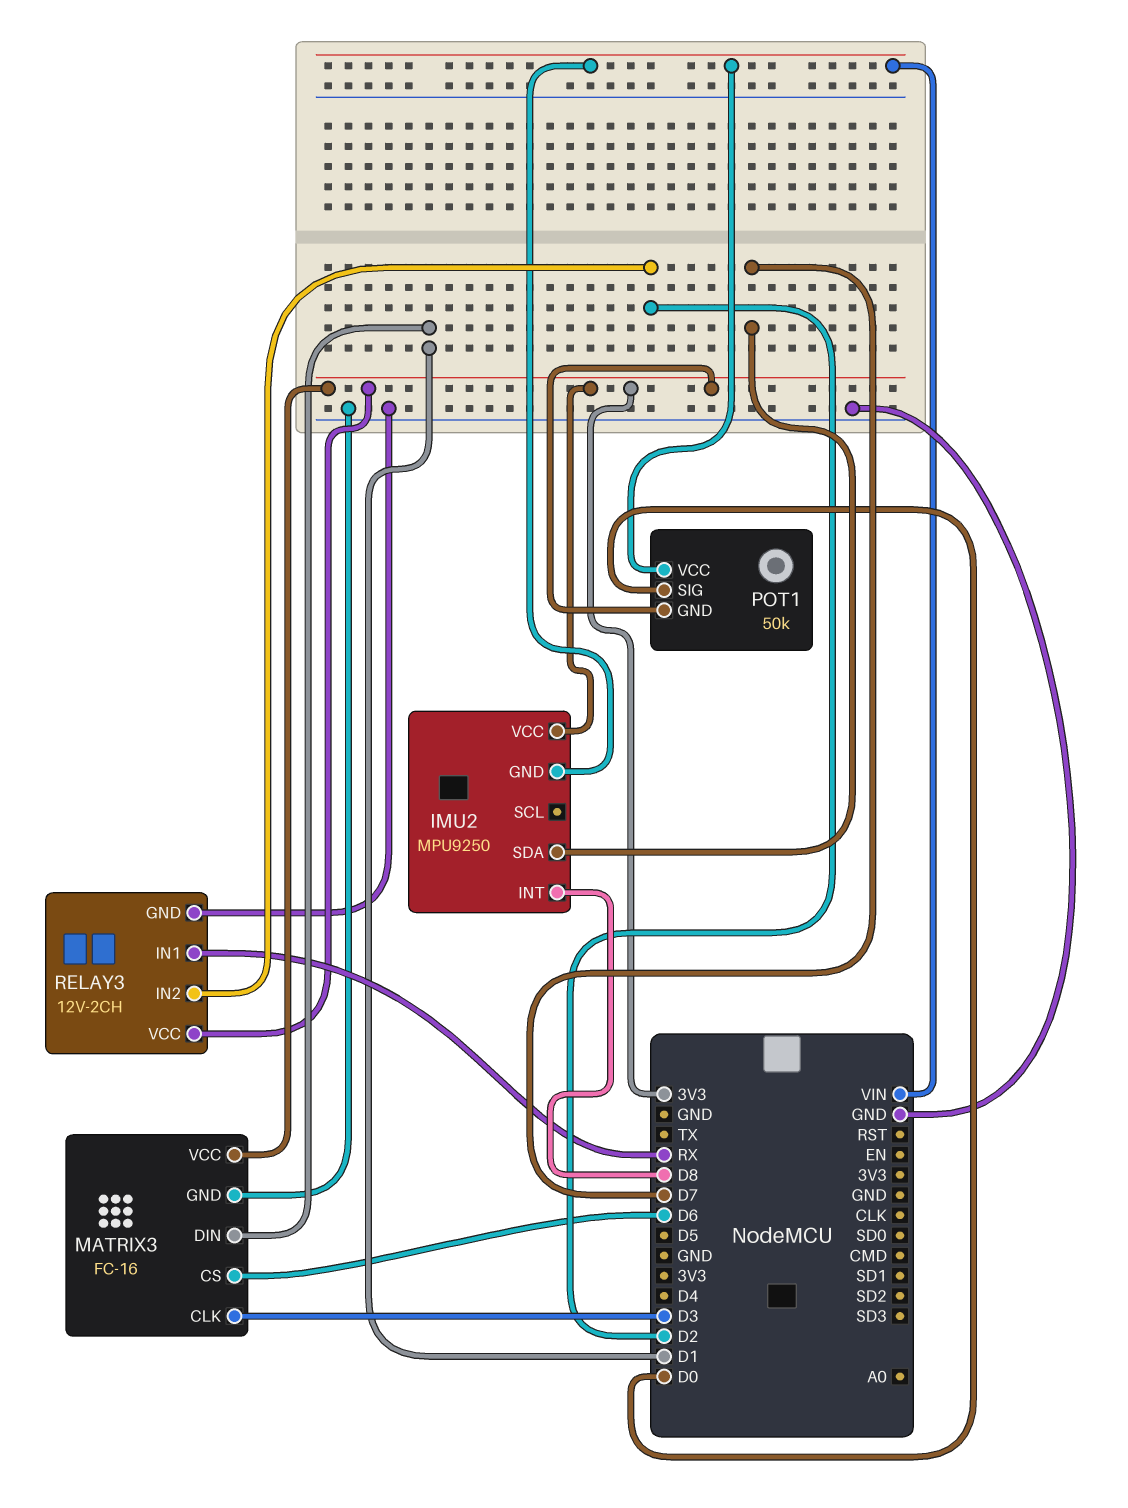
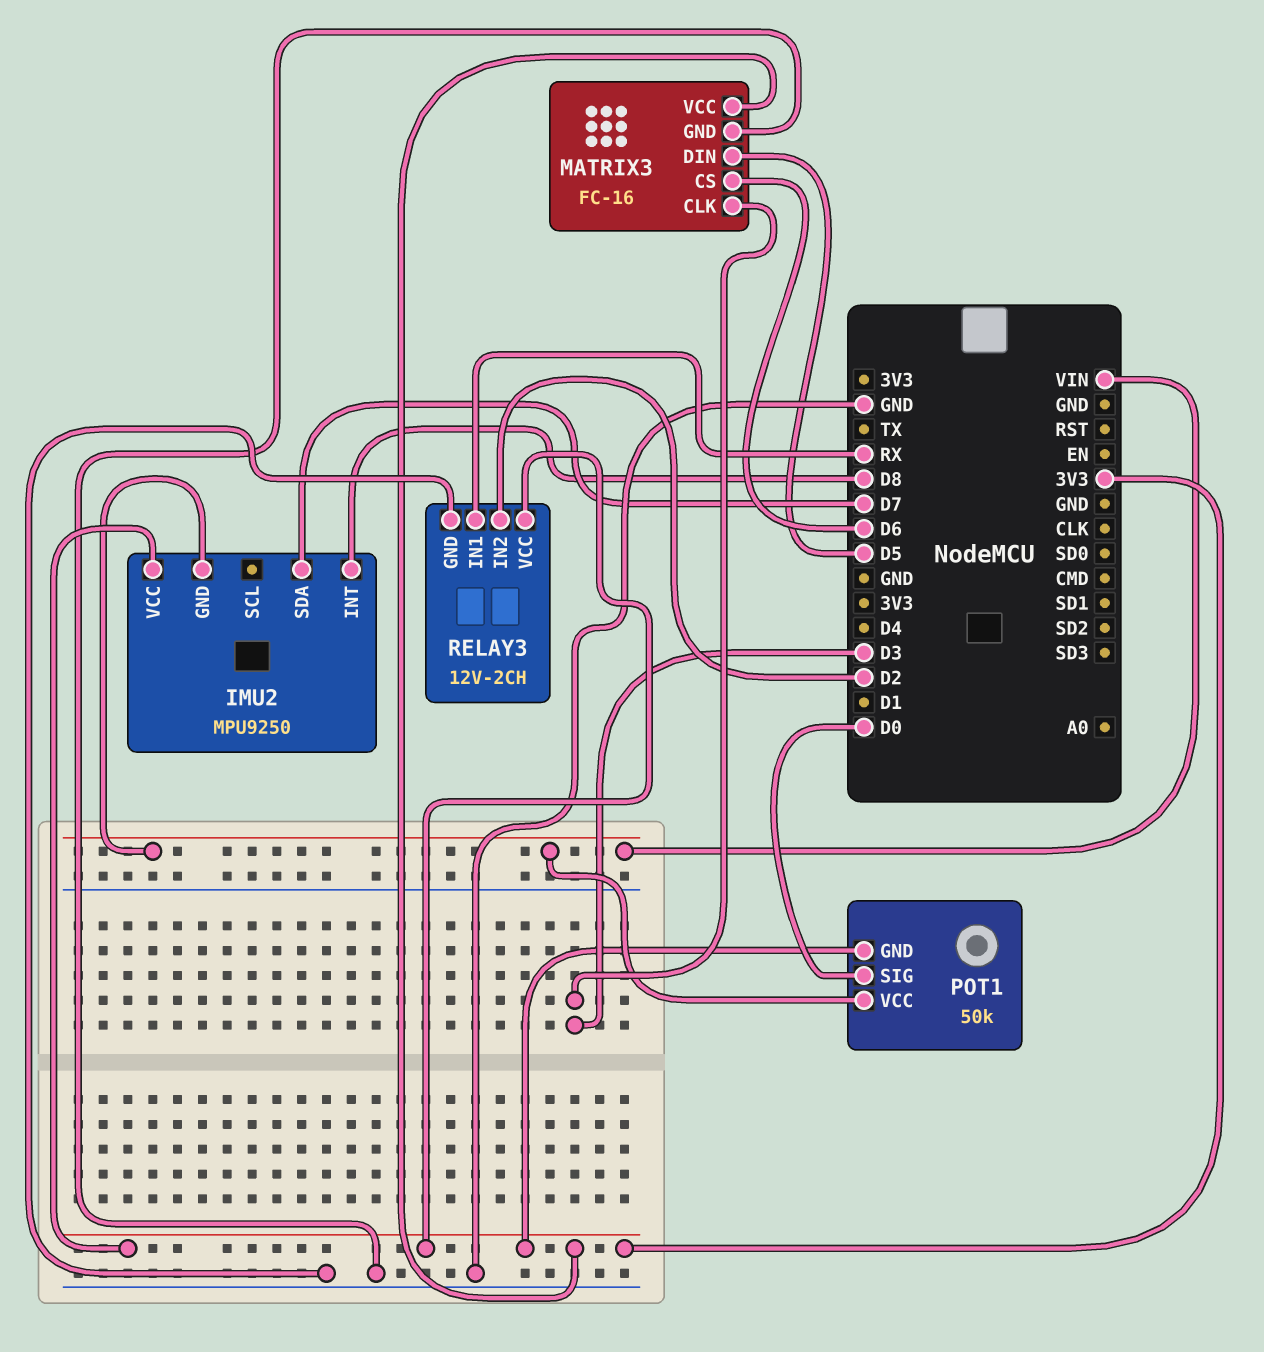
MATRIX3 pin DIN: D1 -> D5

